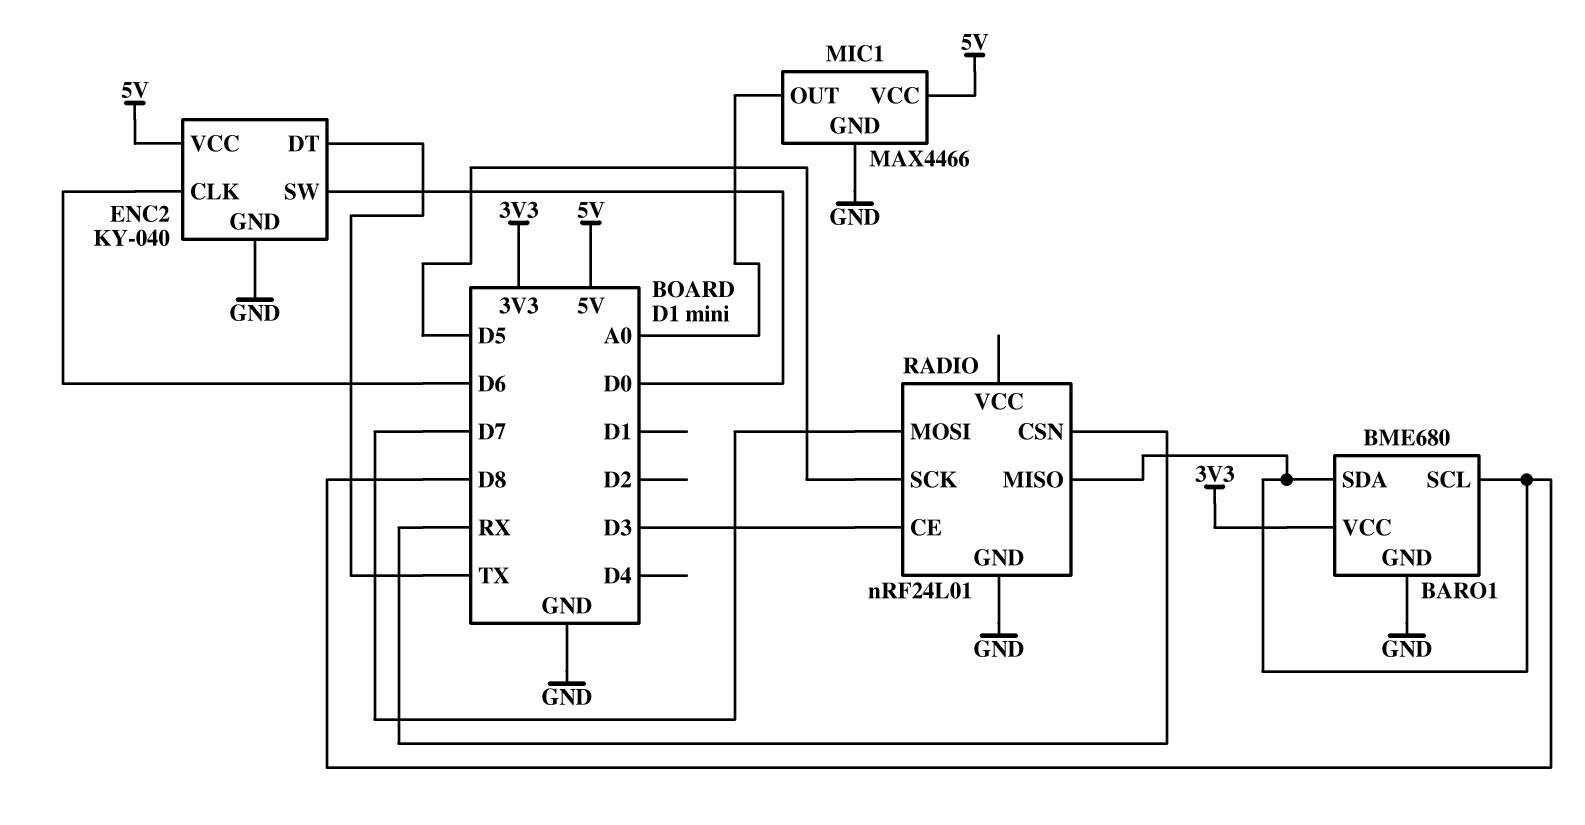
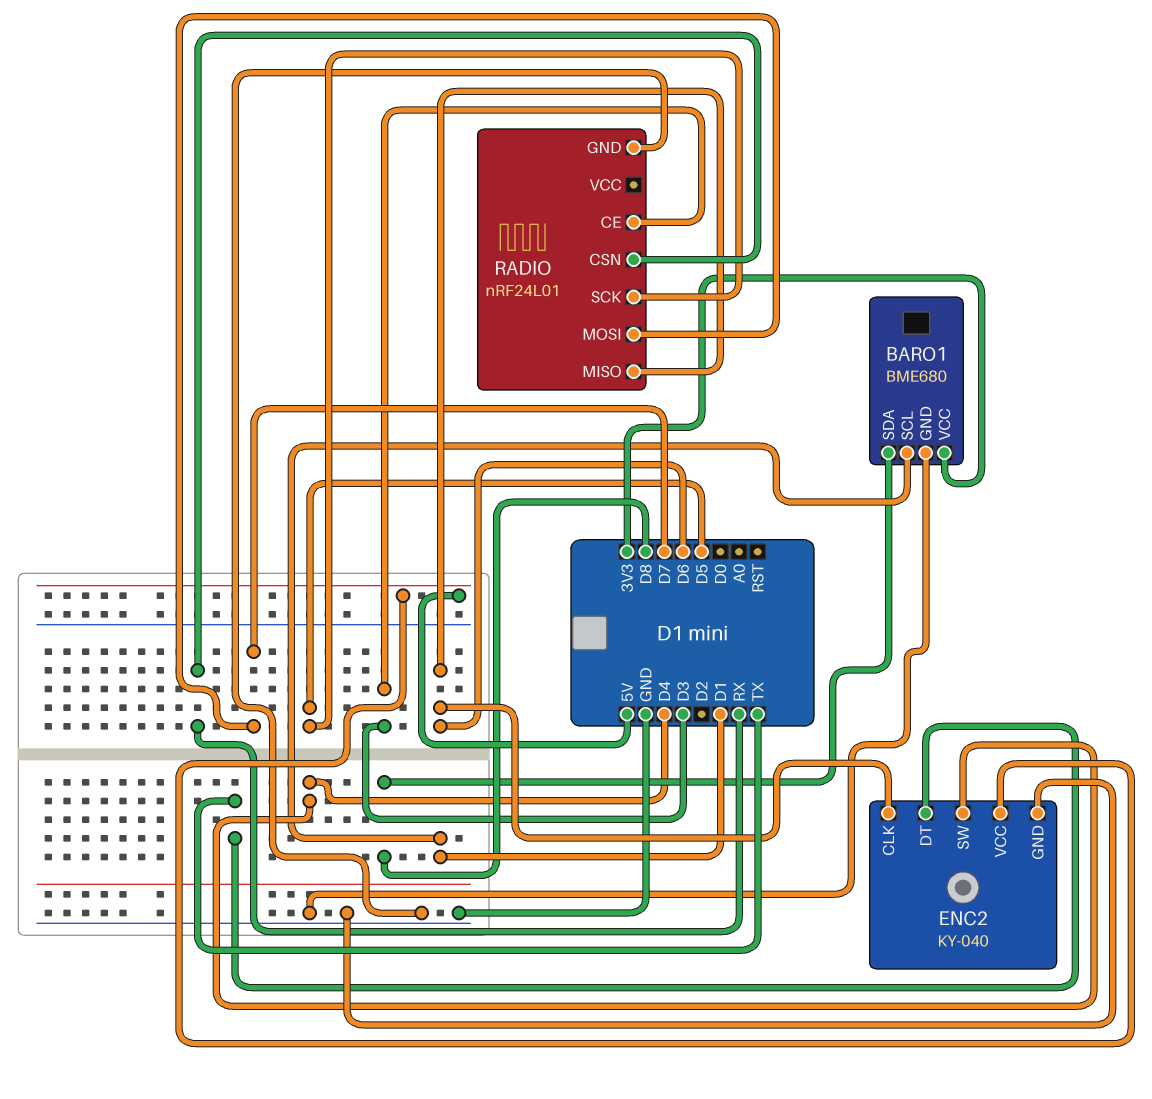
BARO1 pin SCL: D8 -> D1
ENC2 pin SW: D0 -> D4
MIC1: MAX4466 -> none
MIC1 pin GND: GND -> none
MIC1 pin OUT: A0 -> none
MIC1 pin VCC: 5V -> none
RADIO pin MISO: D8 -> D6

